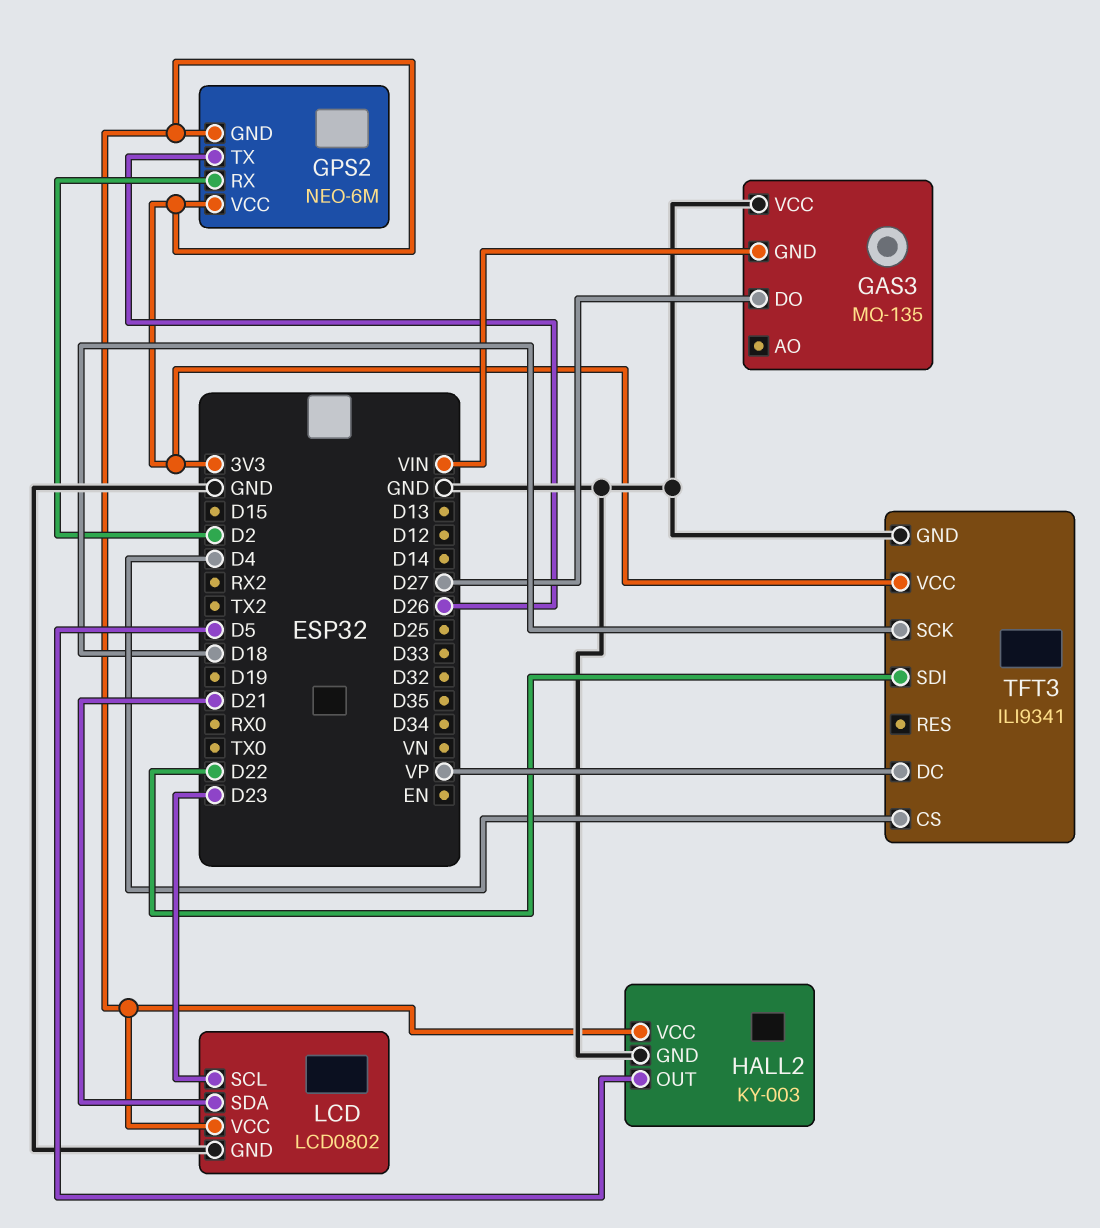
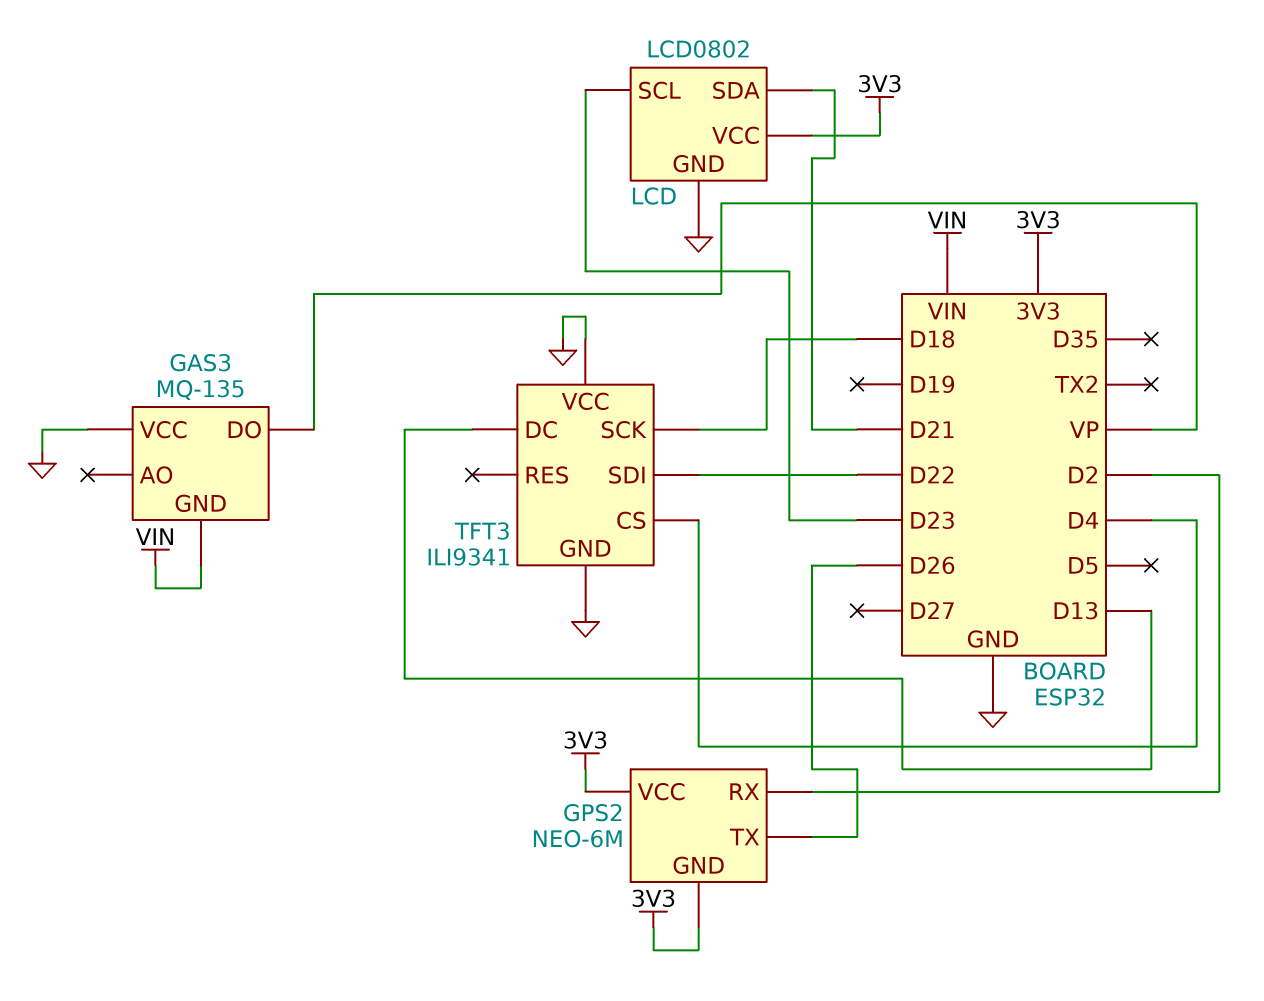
GAS3 pin DO: D27 -> VP
HALL2: KY-003 -> none
HALL2 pin GND: GND -> none
HALL2 pin OUT: D5 -> none
HALL2 pin VCC: 3V3 -> none
TFT3 pin DC: VP -> D13
TFT3 pin VCC: 3V3 -> GND

